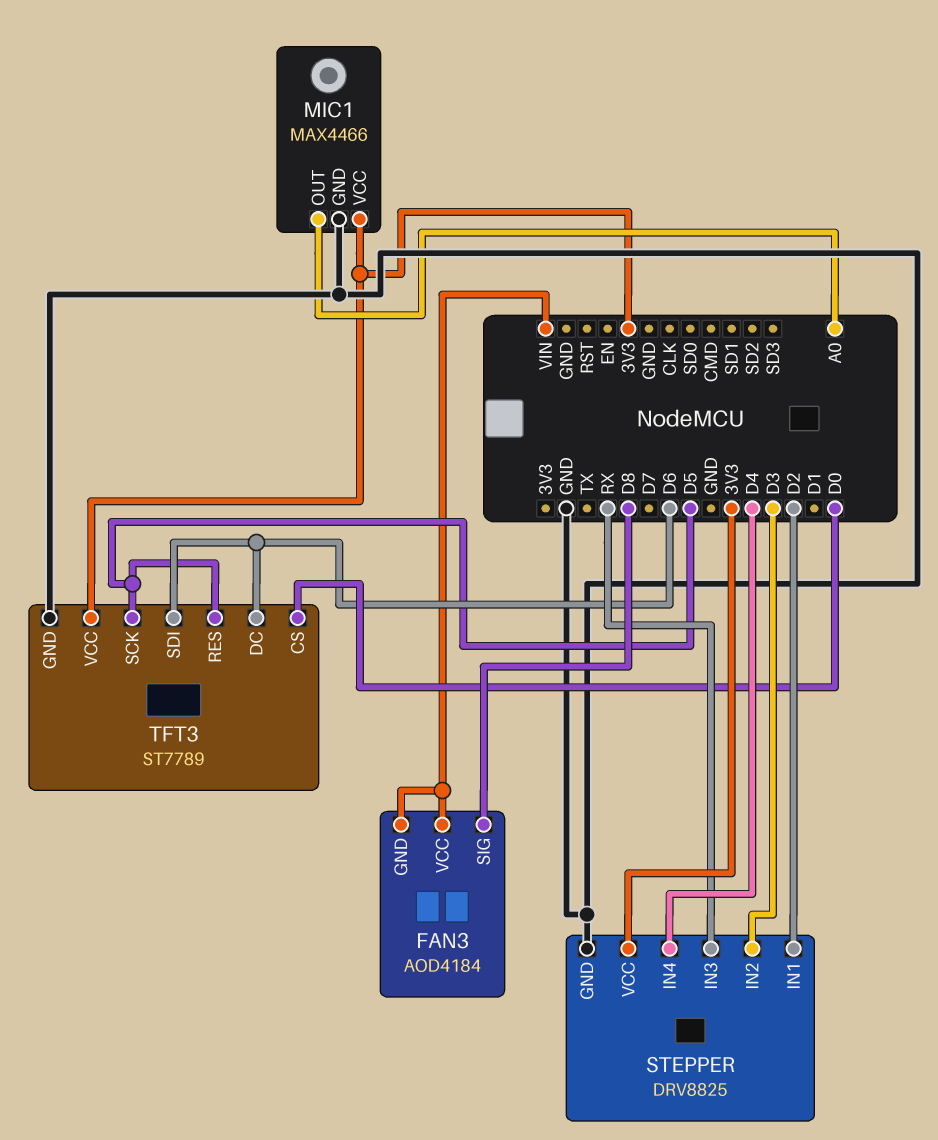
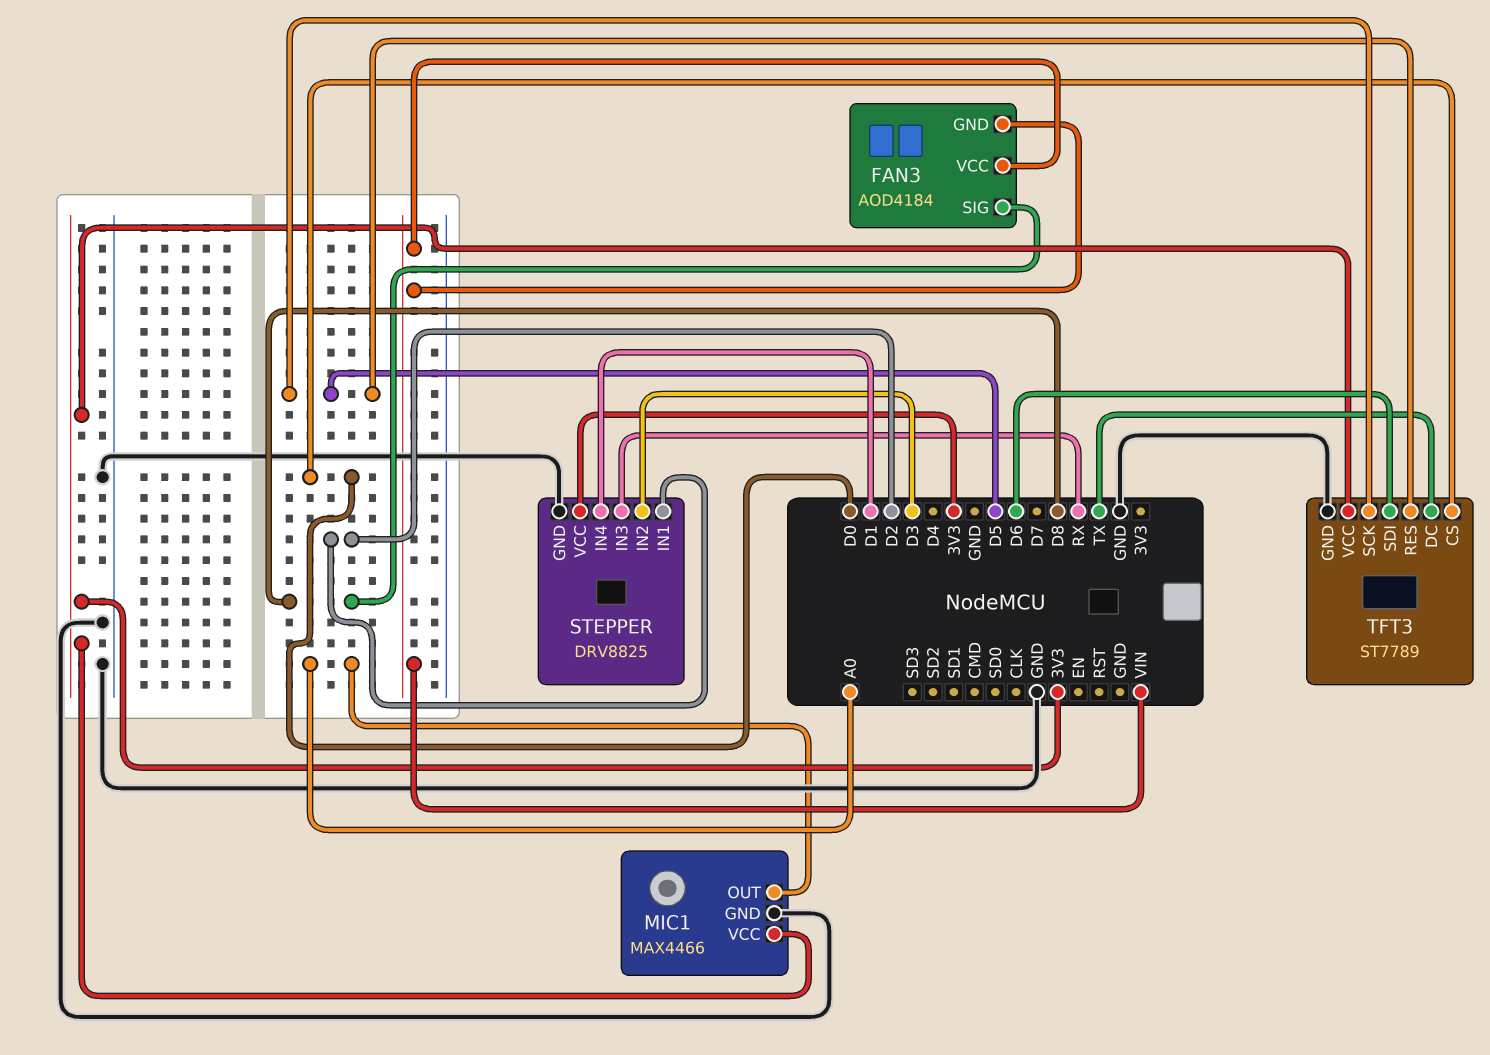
STEPPER pin IN4: D4 -> D1
TFT3 pin DC: D6 -> TX

